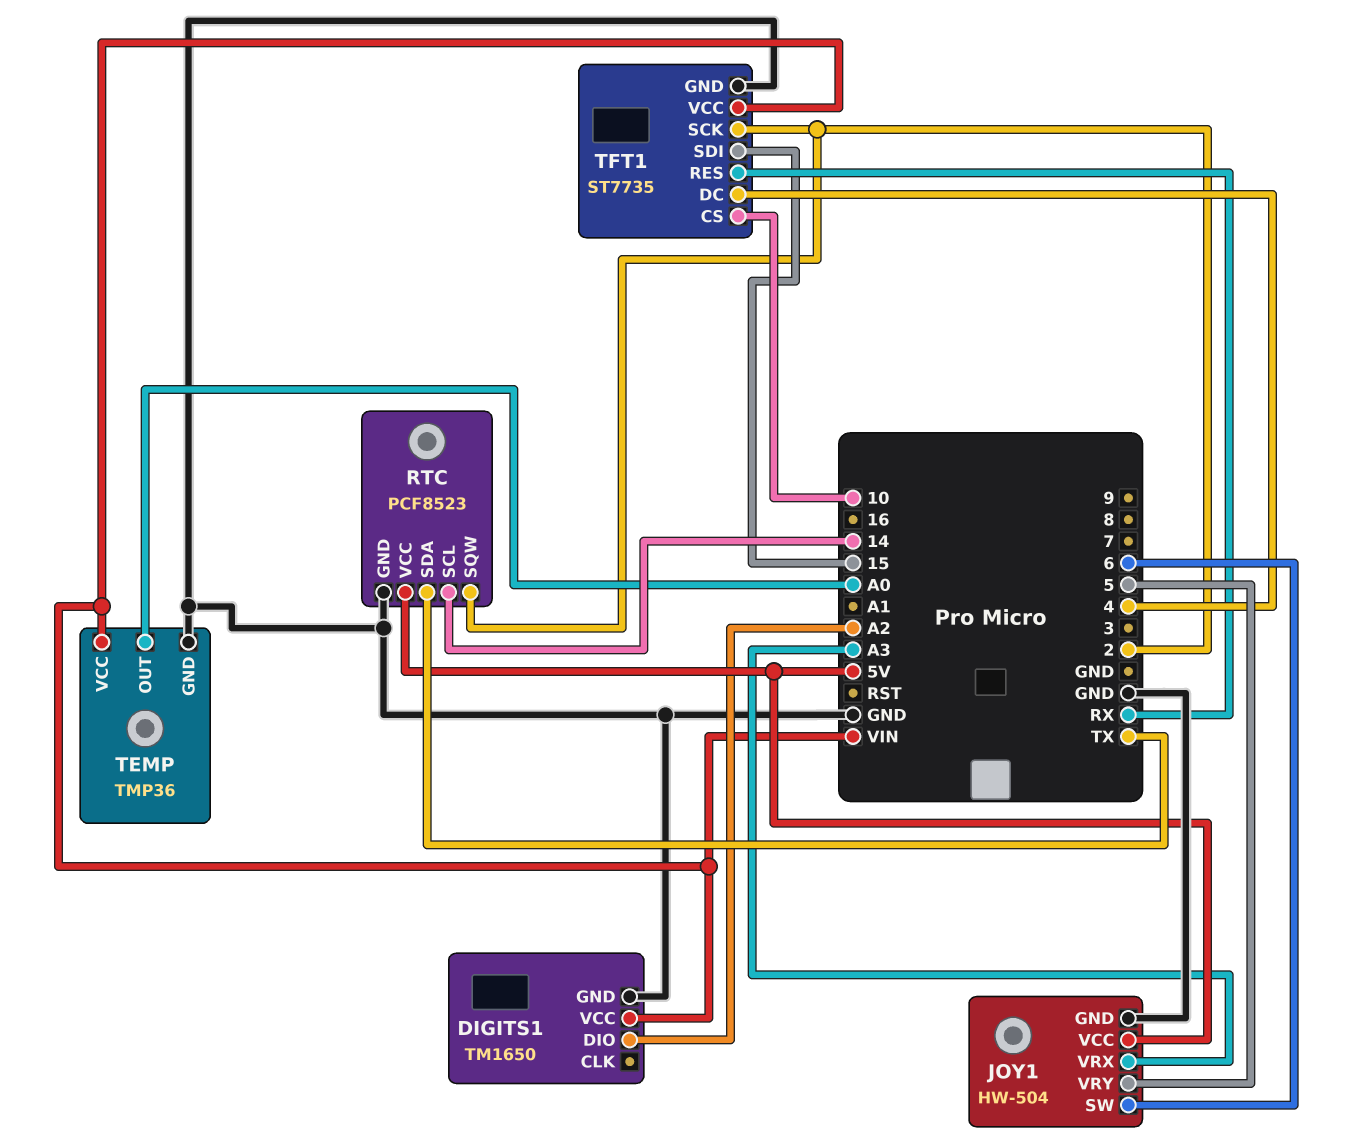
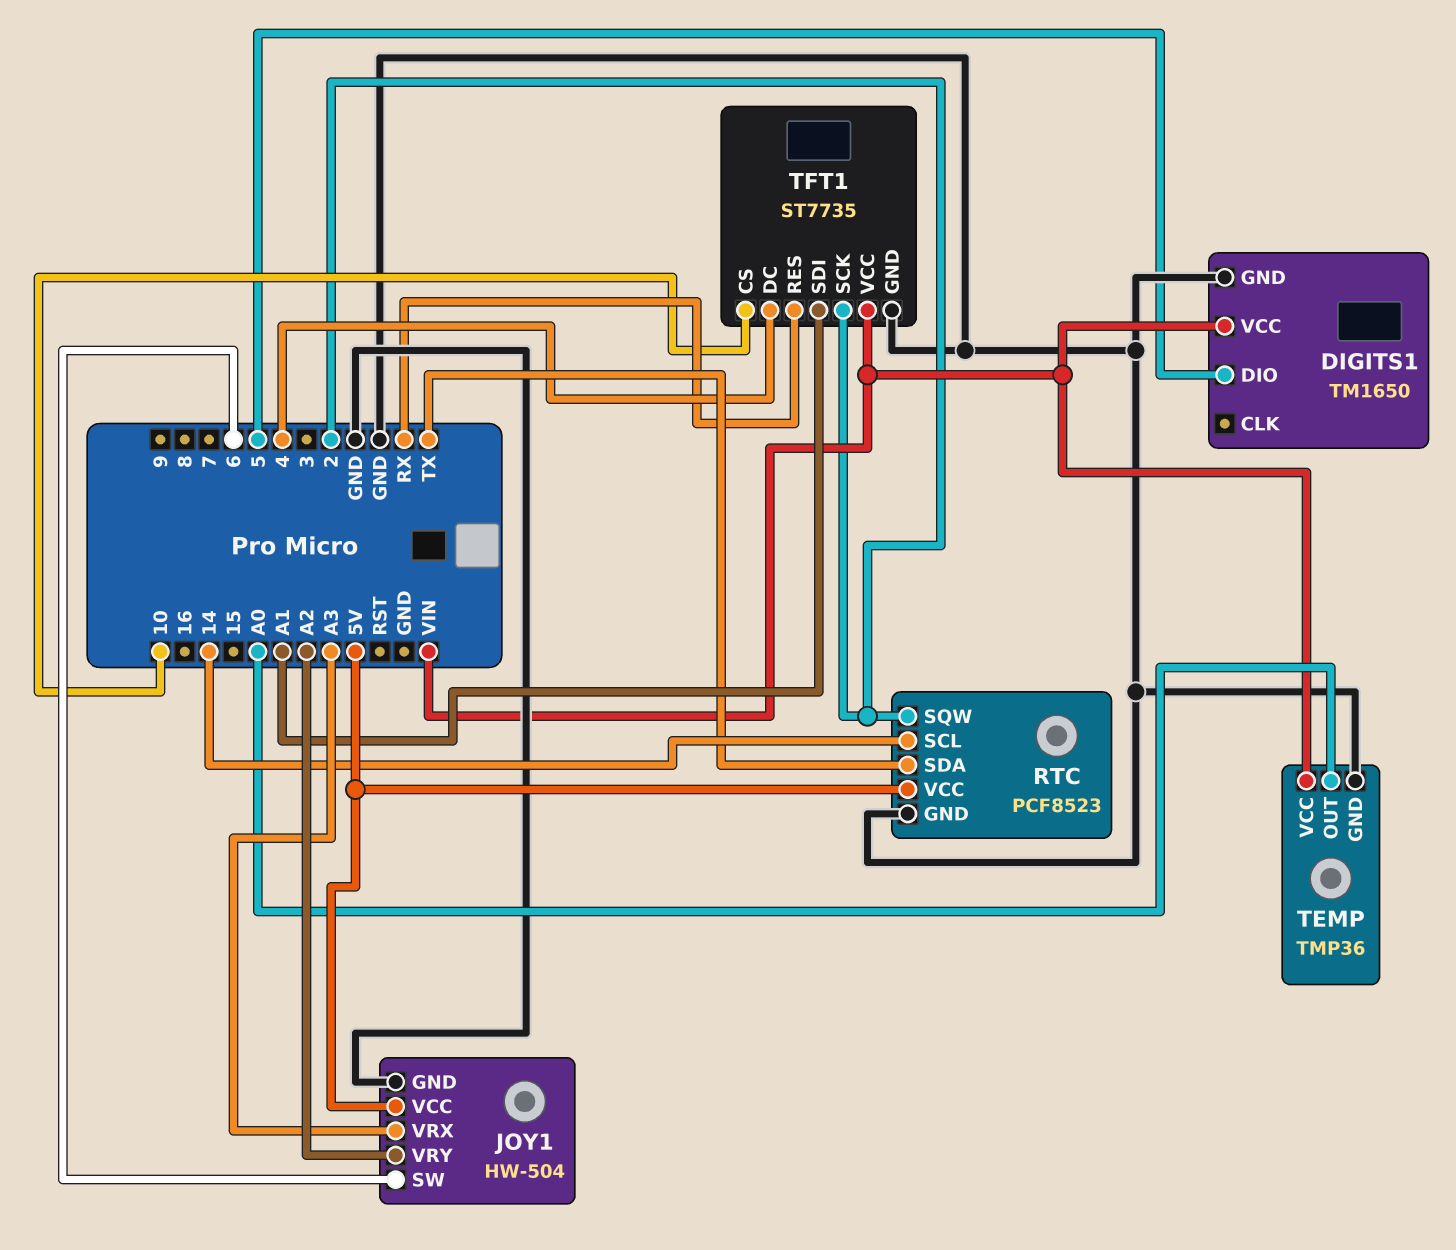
DIGITS1 pin DIO: A2 -> 5
JOY1 pin VRY: 5 -> A2
TFT1 pin SDI: 15 -> A1

